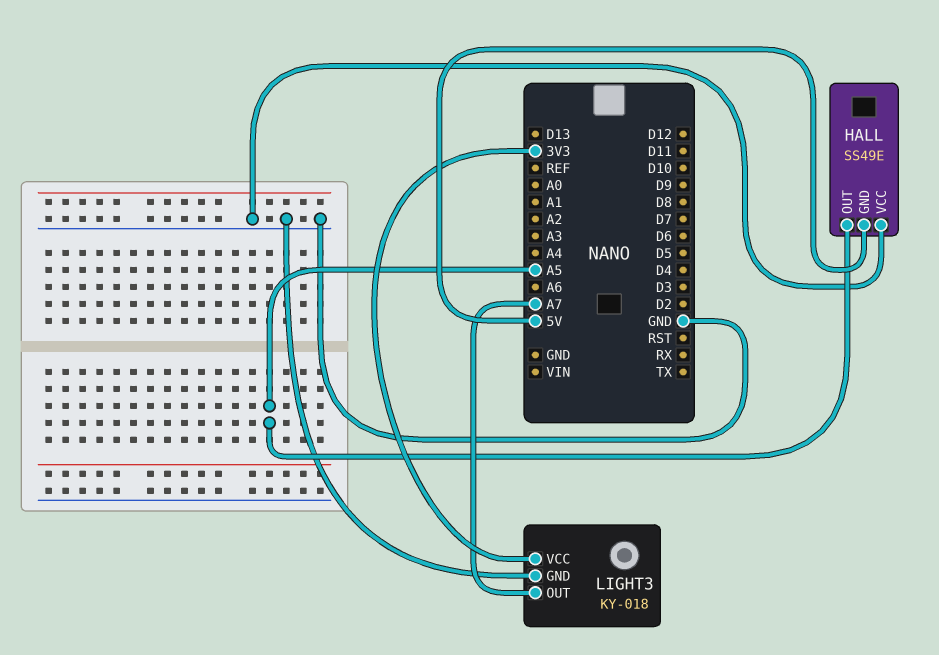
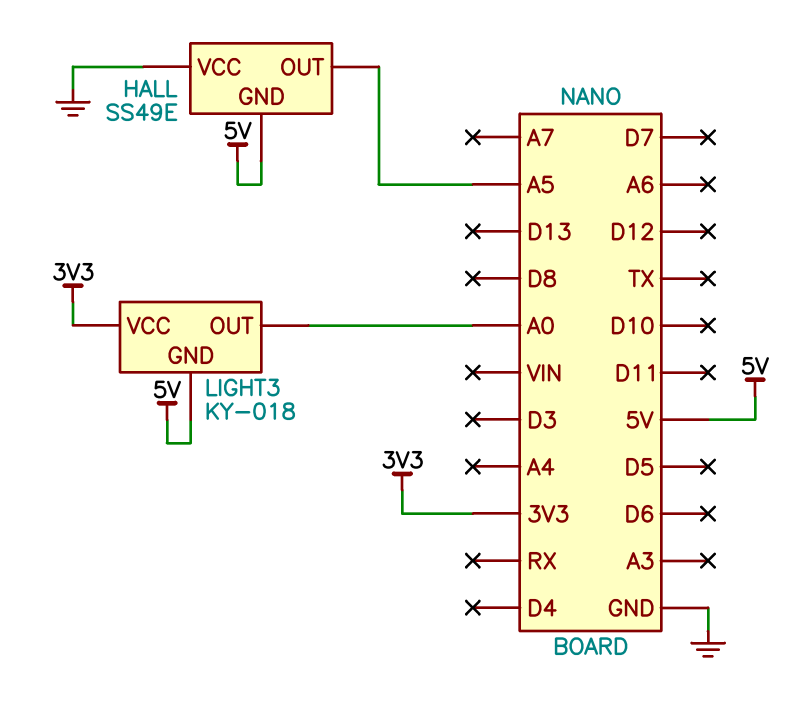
LIGHT3 pin GND: GND -> 5V
LIGHT3 pin OUT: A7 -> A0

